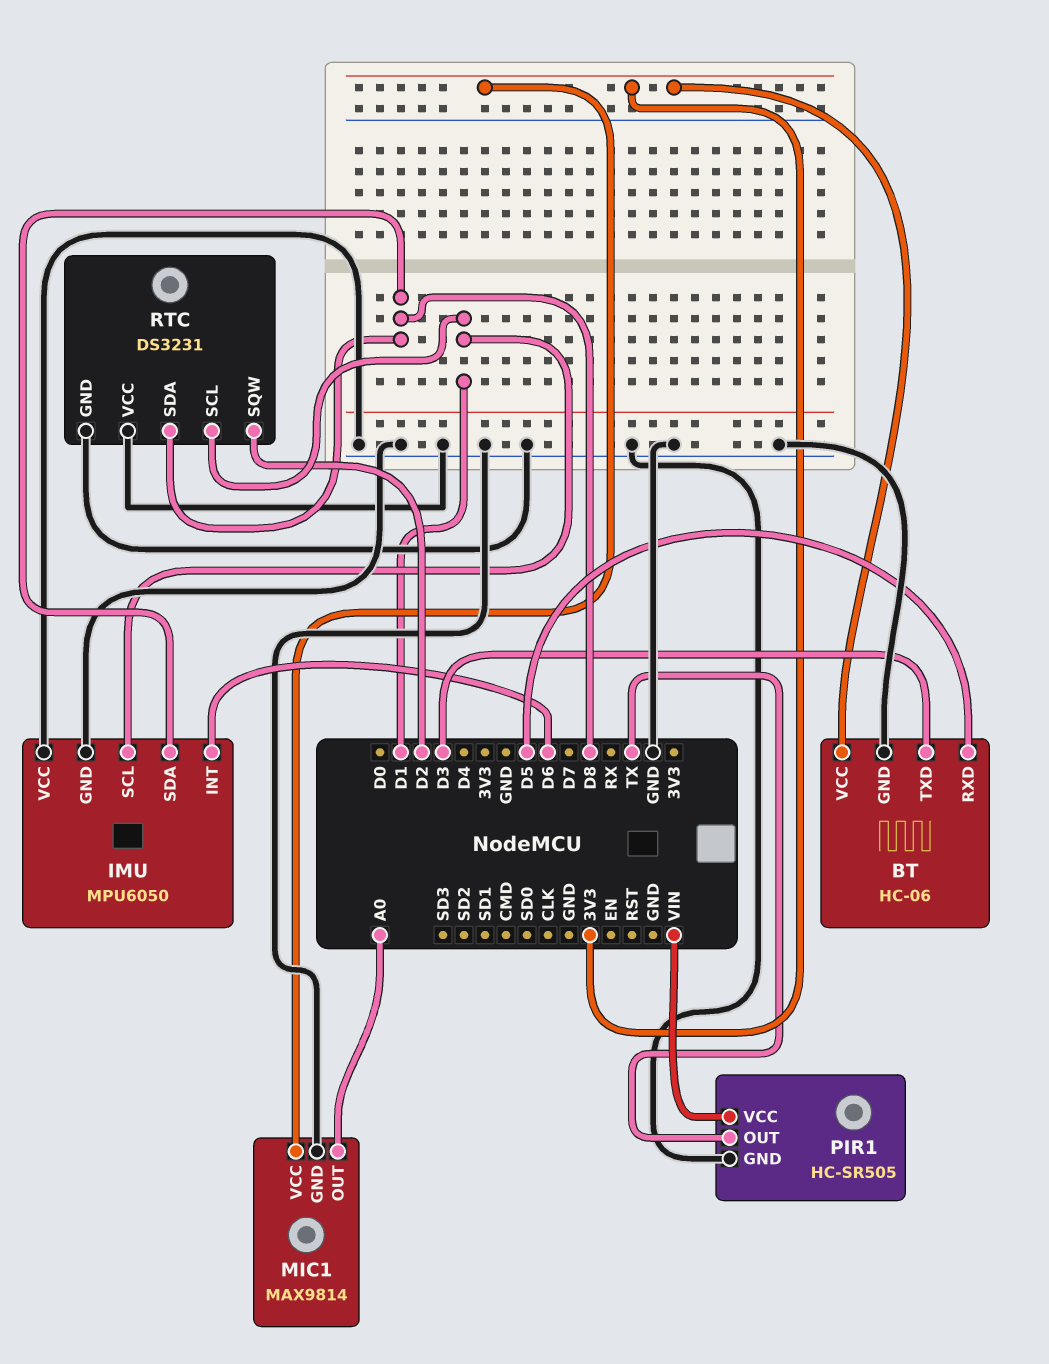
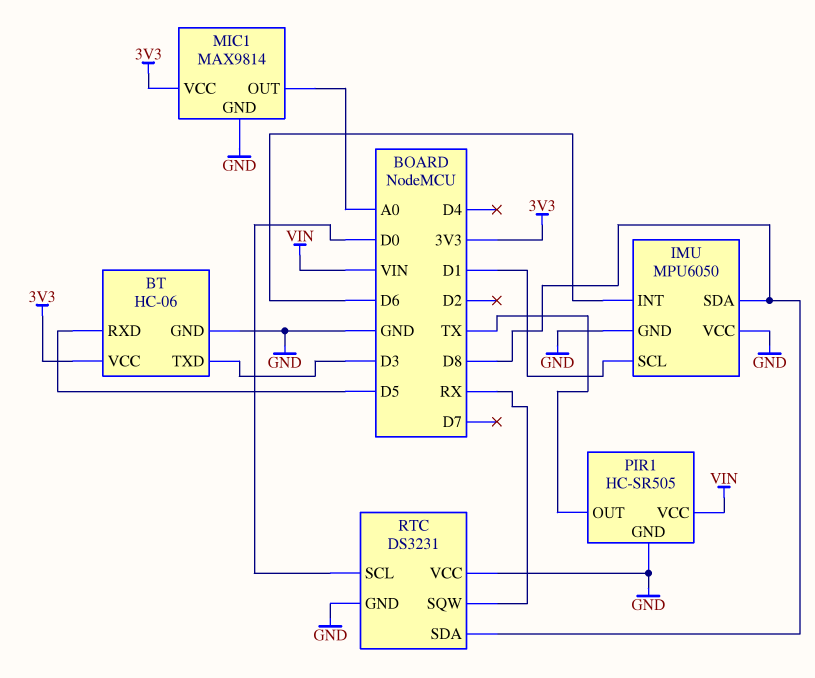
RTC pin SCL: D1 -> D0
RTC pin SQW: D2 -> RX

